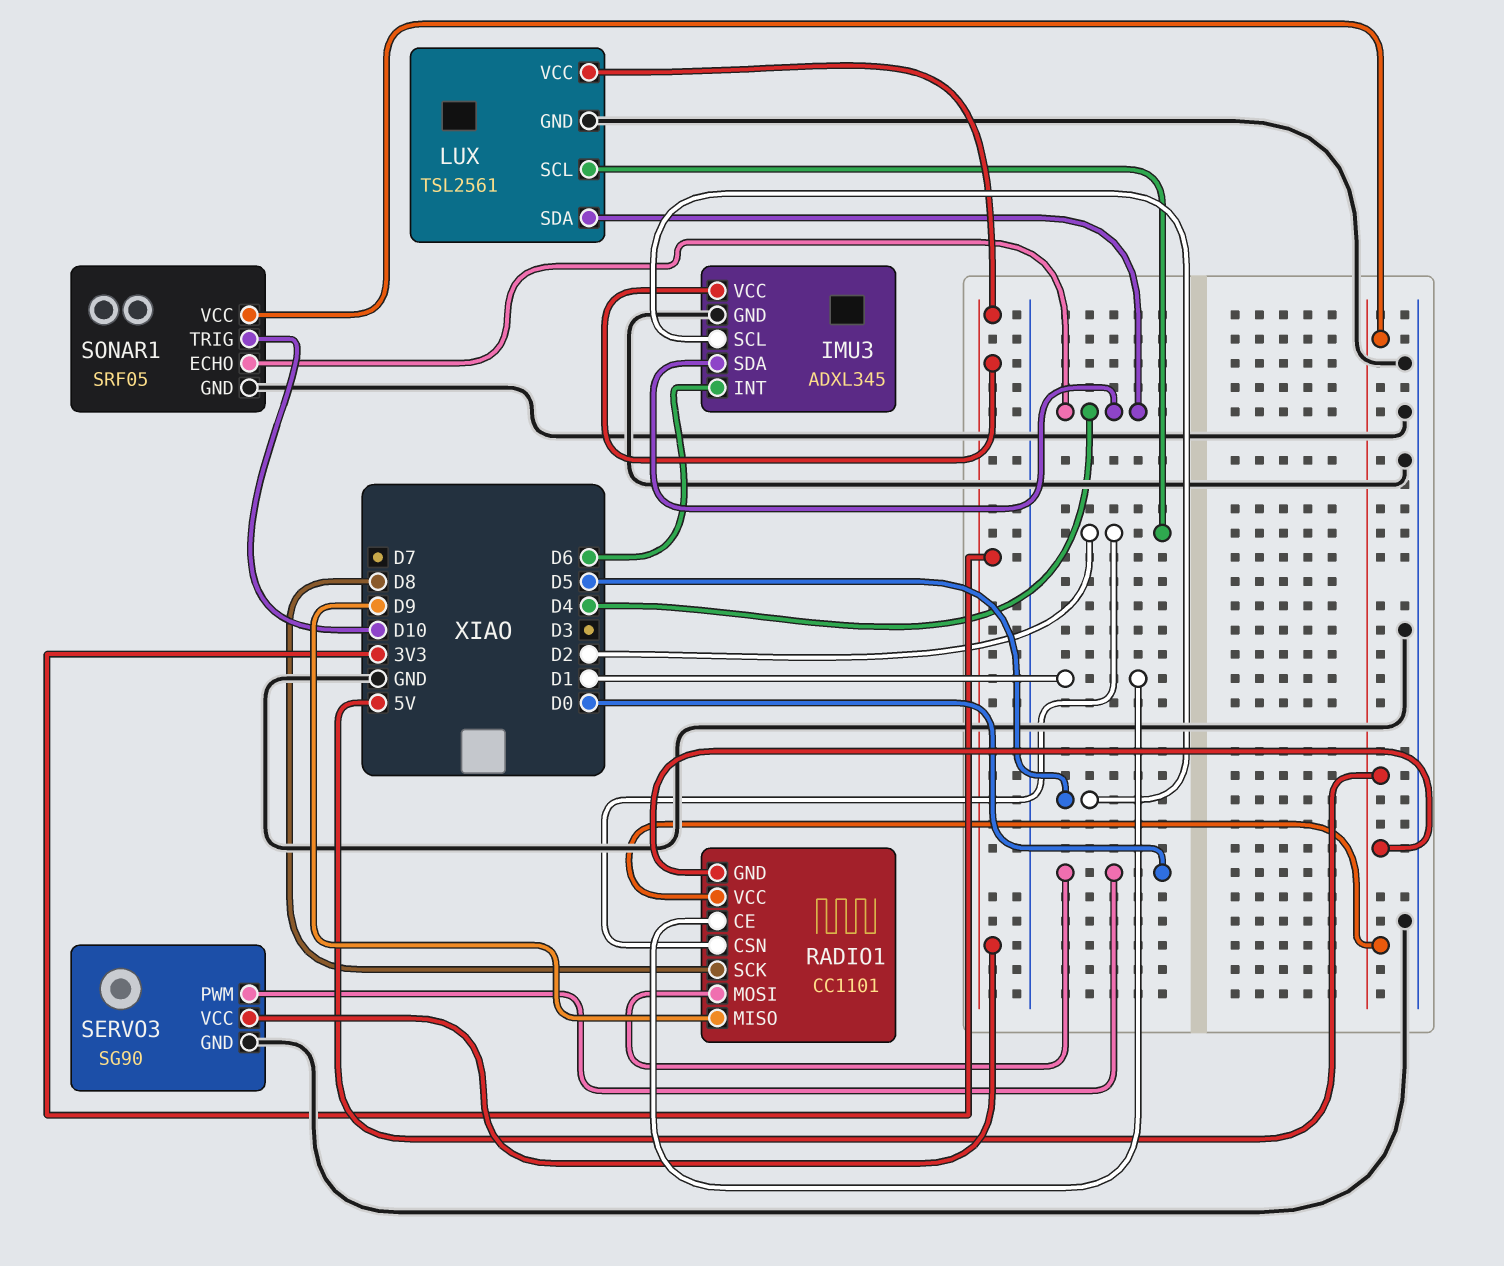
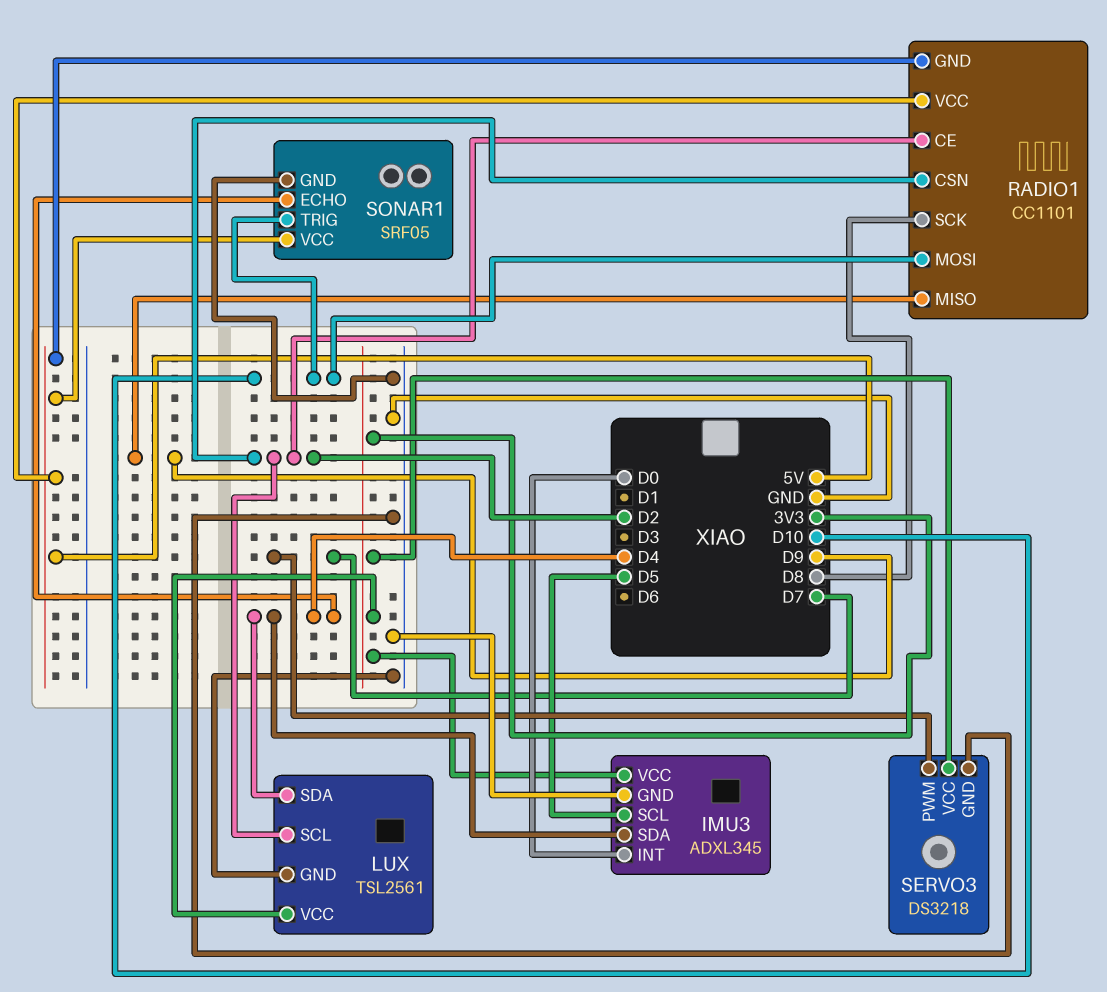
IMU3 pin INT: D6 -> D0
RADIO1 pin CE: D1 -> D2
RADIO1 pin MOSI: D0 -> D10
SERVO3: SG90 -> DS3218
SERVO3 pin PWM: D0 -> D7

